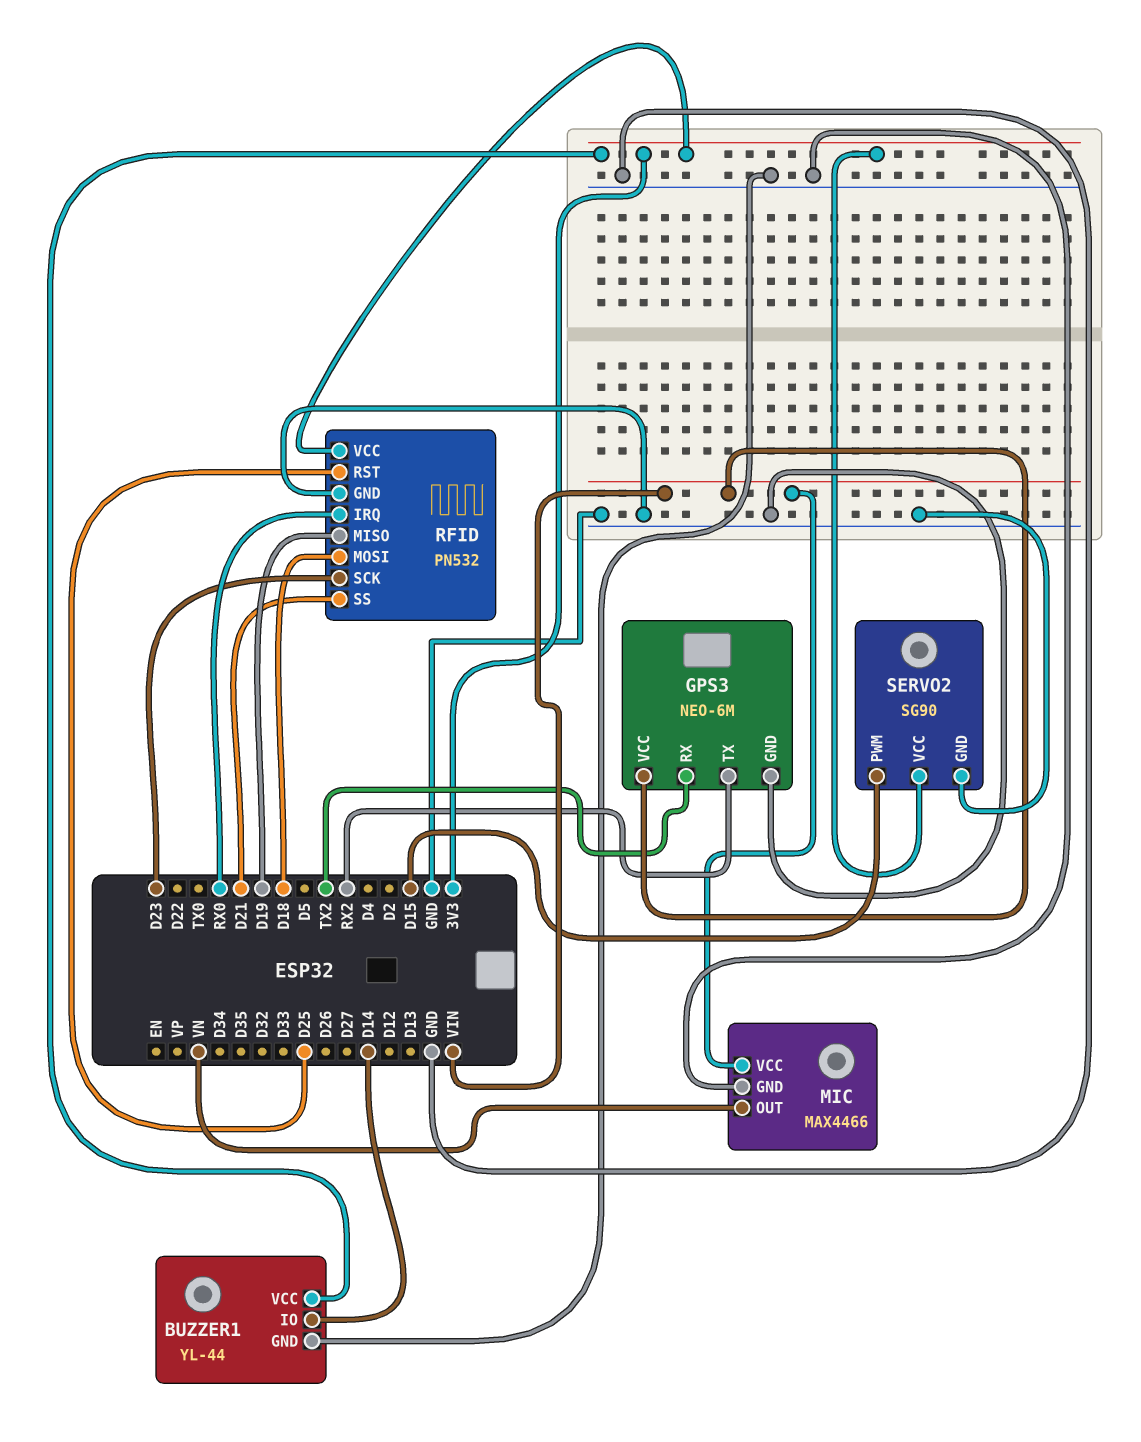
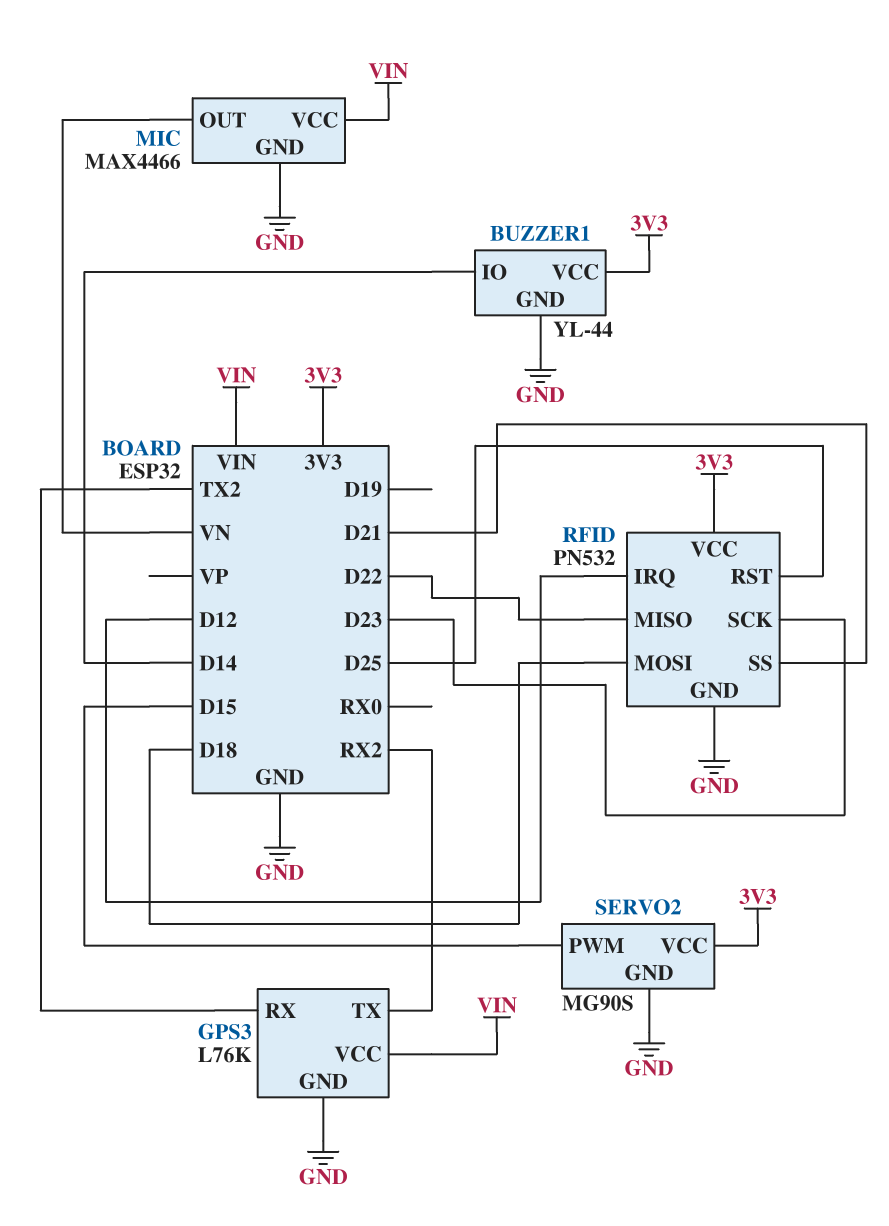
GPS3: NEO-6M -> L76K
RFID pin IRQ: RX0 -> D12
RFID pin MISO: D19 -> D22
SERVO2: SG90 -> MG90S

